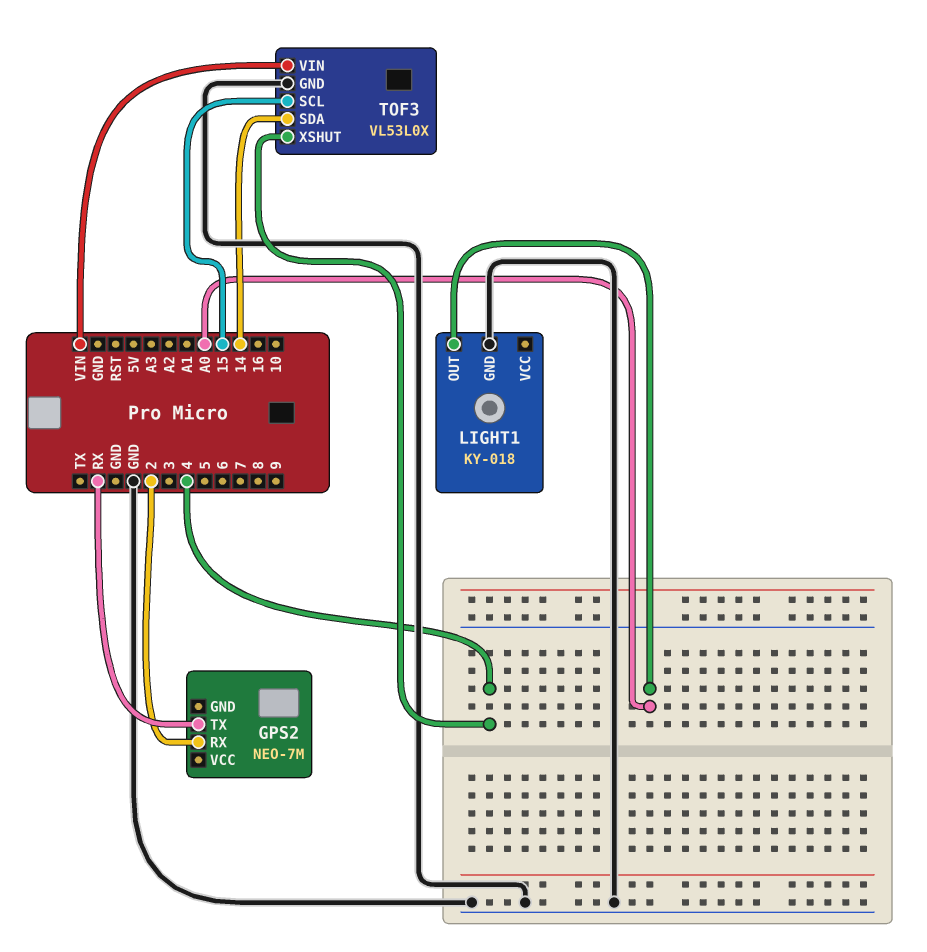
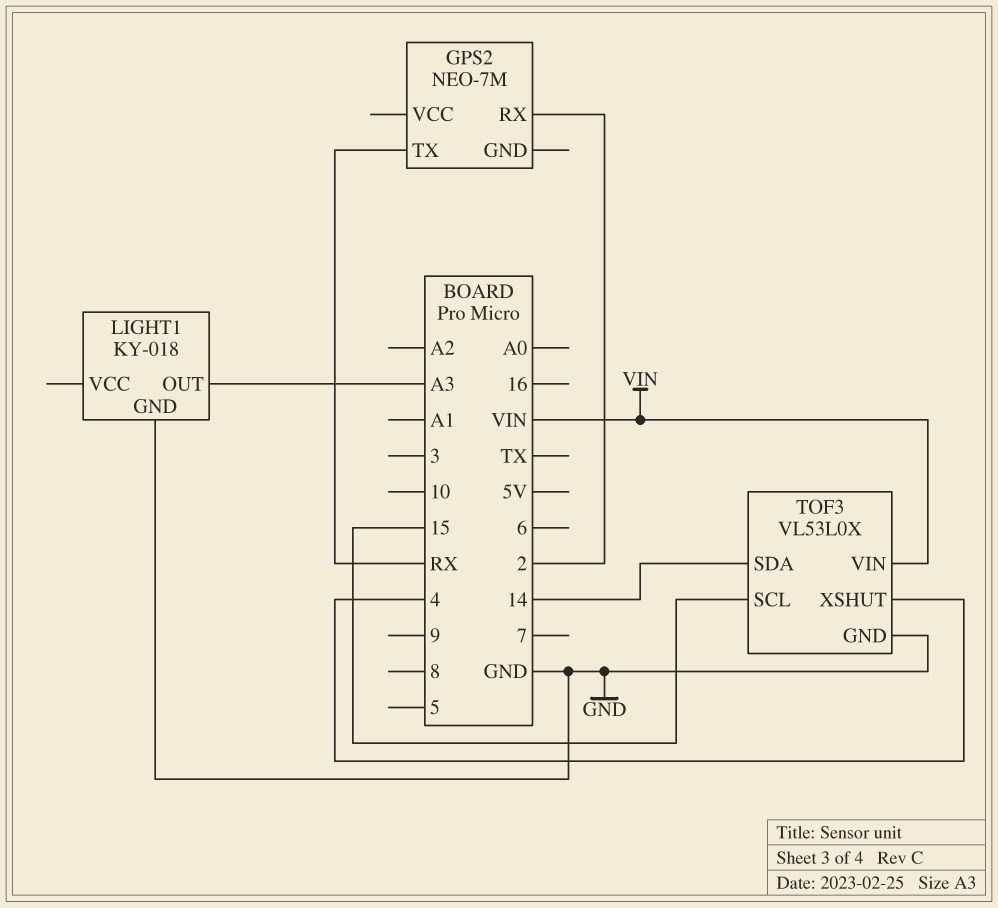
LIGHT1 pin OUT: A0 -> A3

